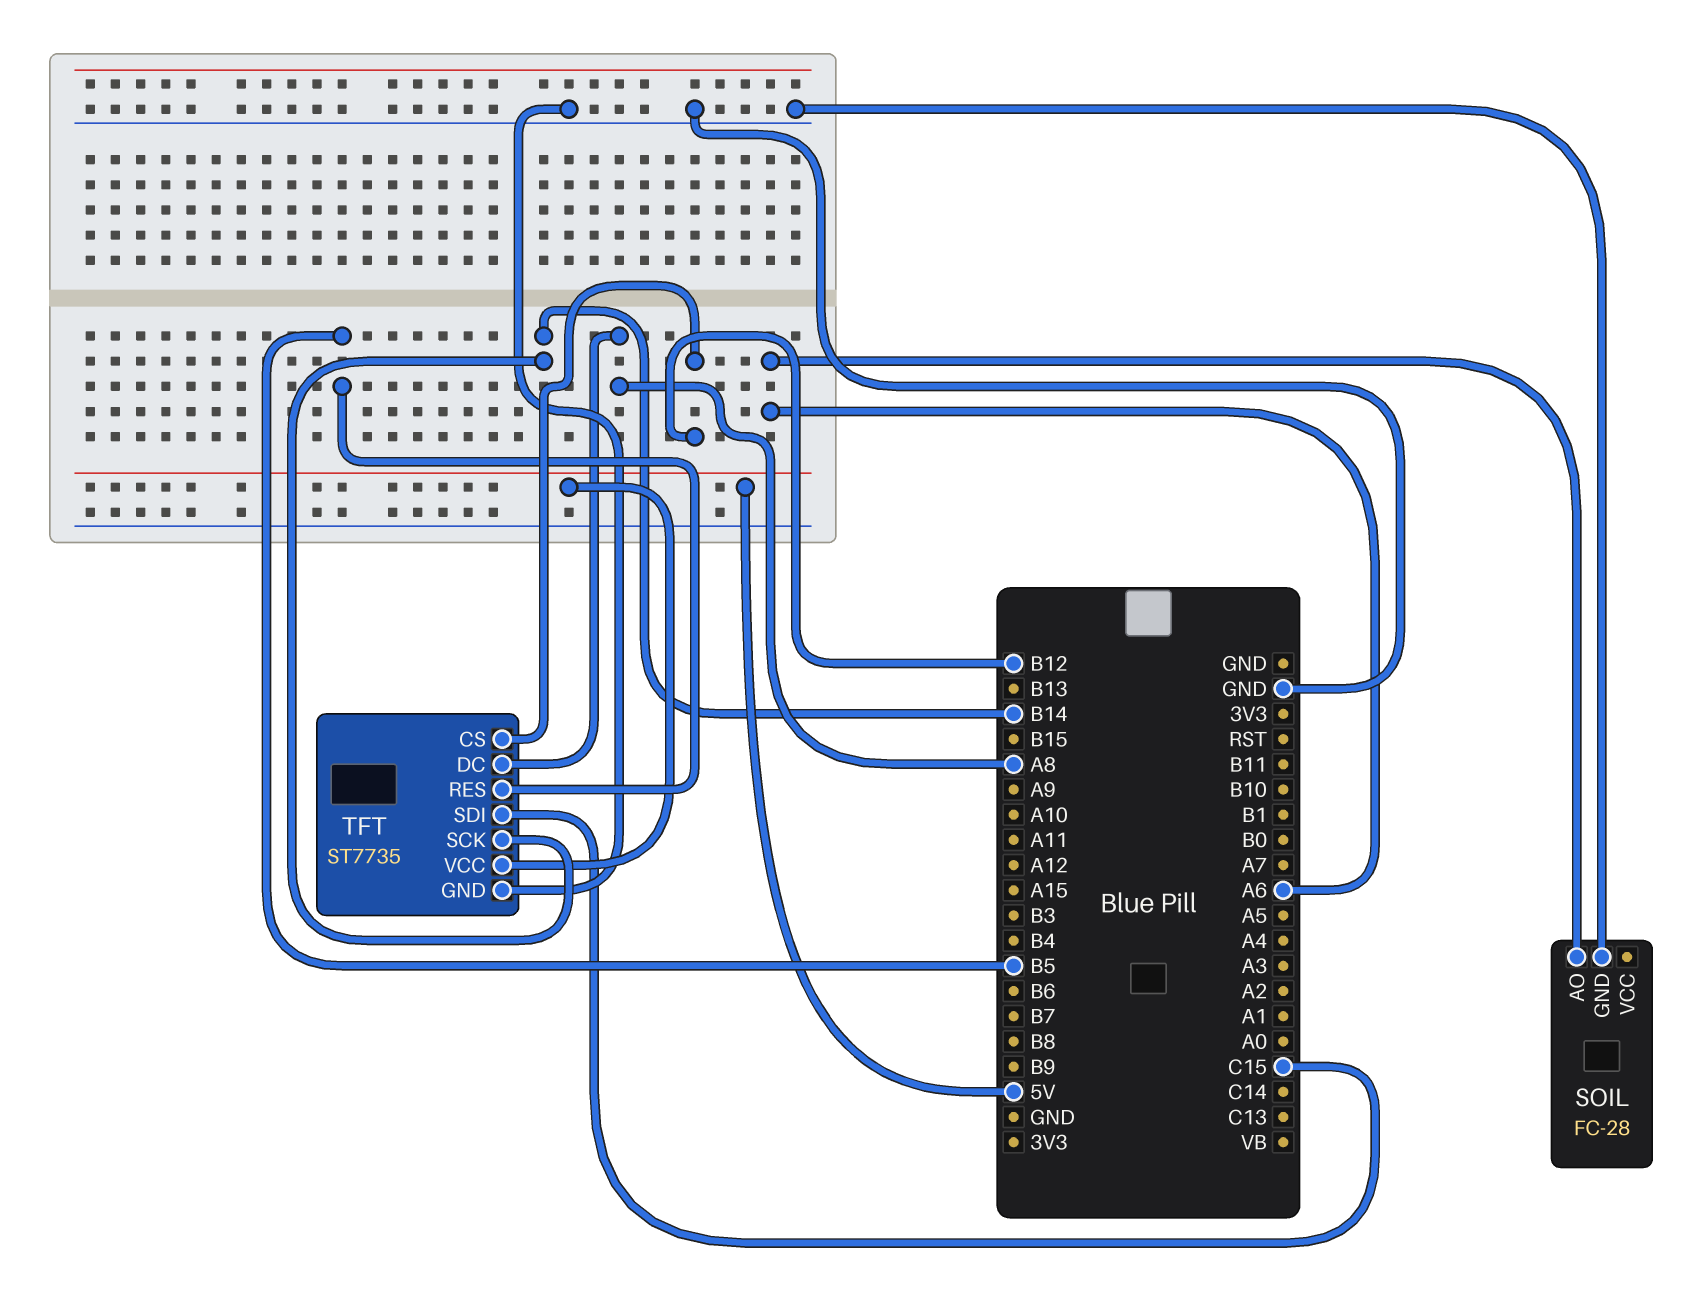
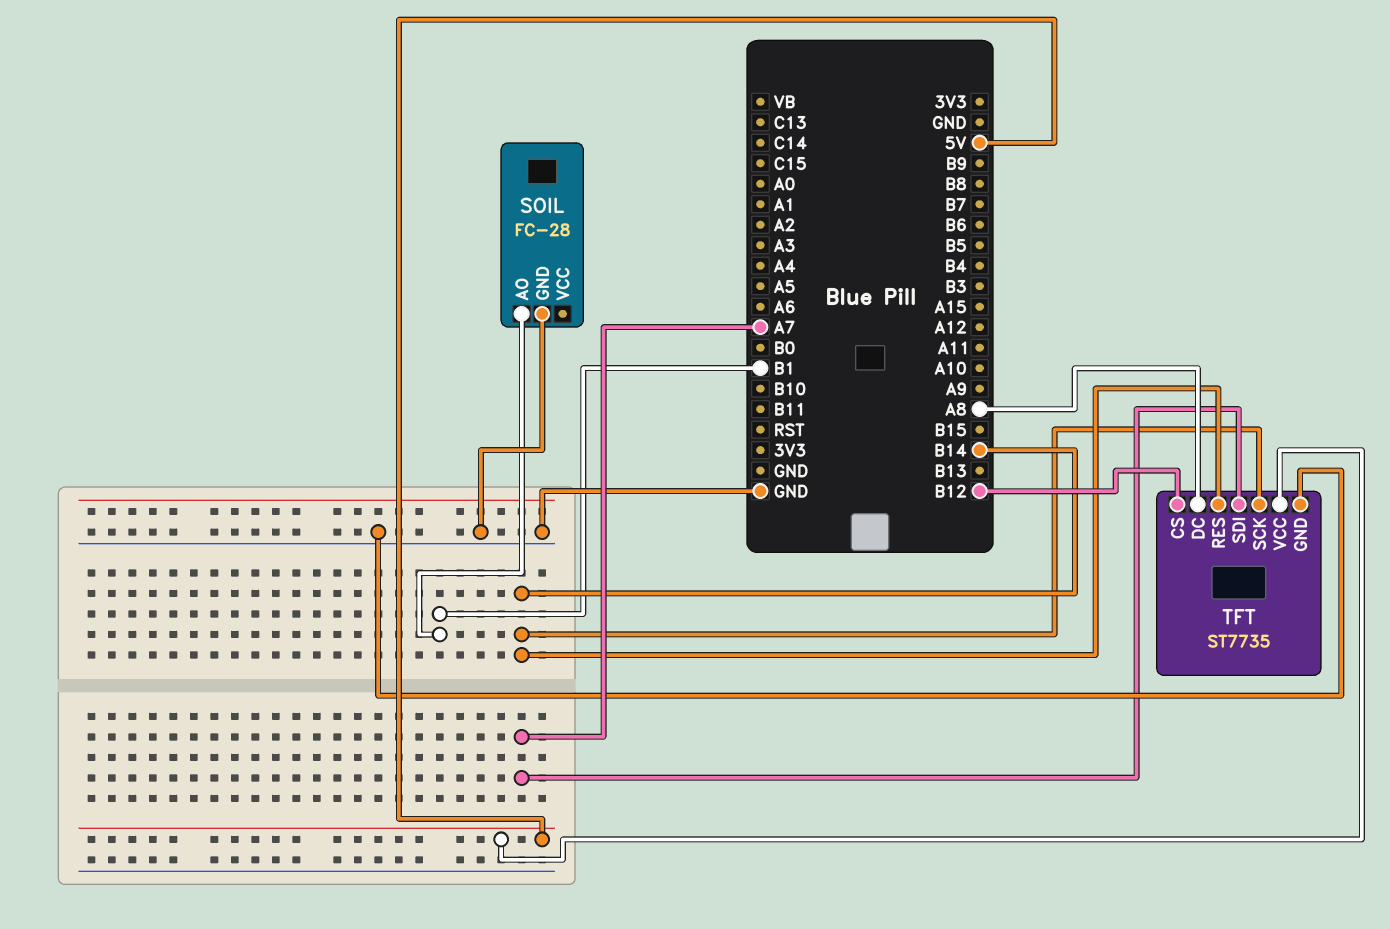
SOIL pin AO: A6 -> B1
TFT pin RES: B5 -> B14
TFT pin SDI: C15 -> A7

